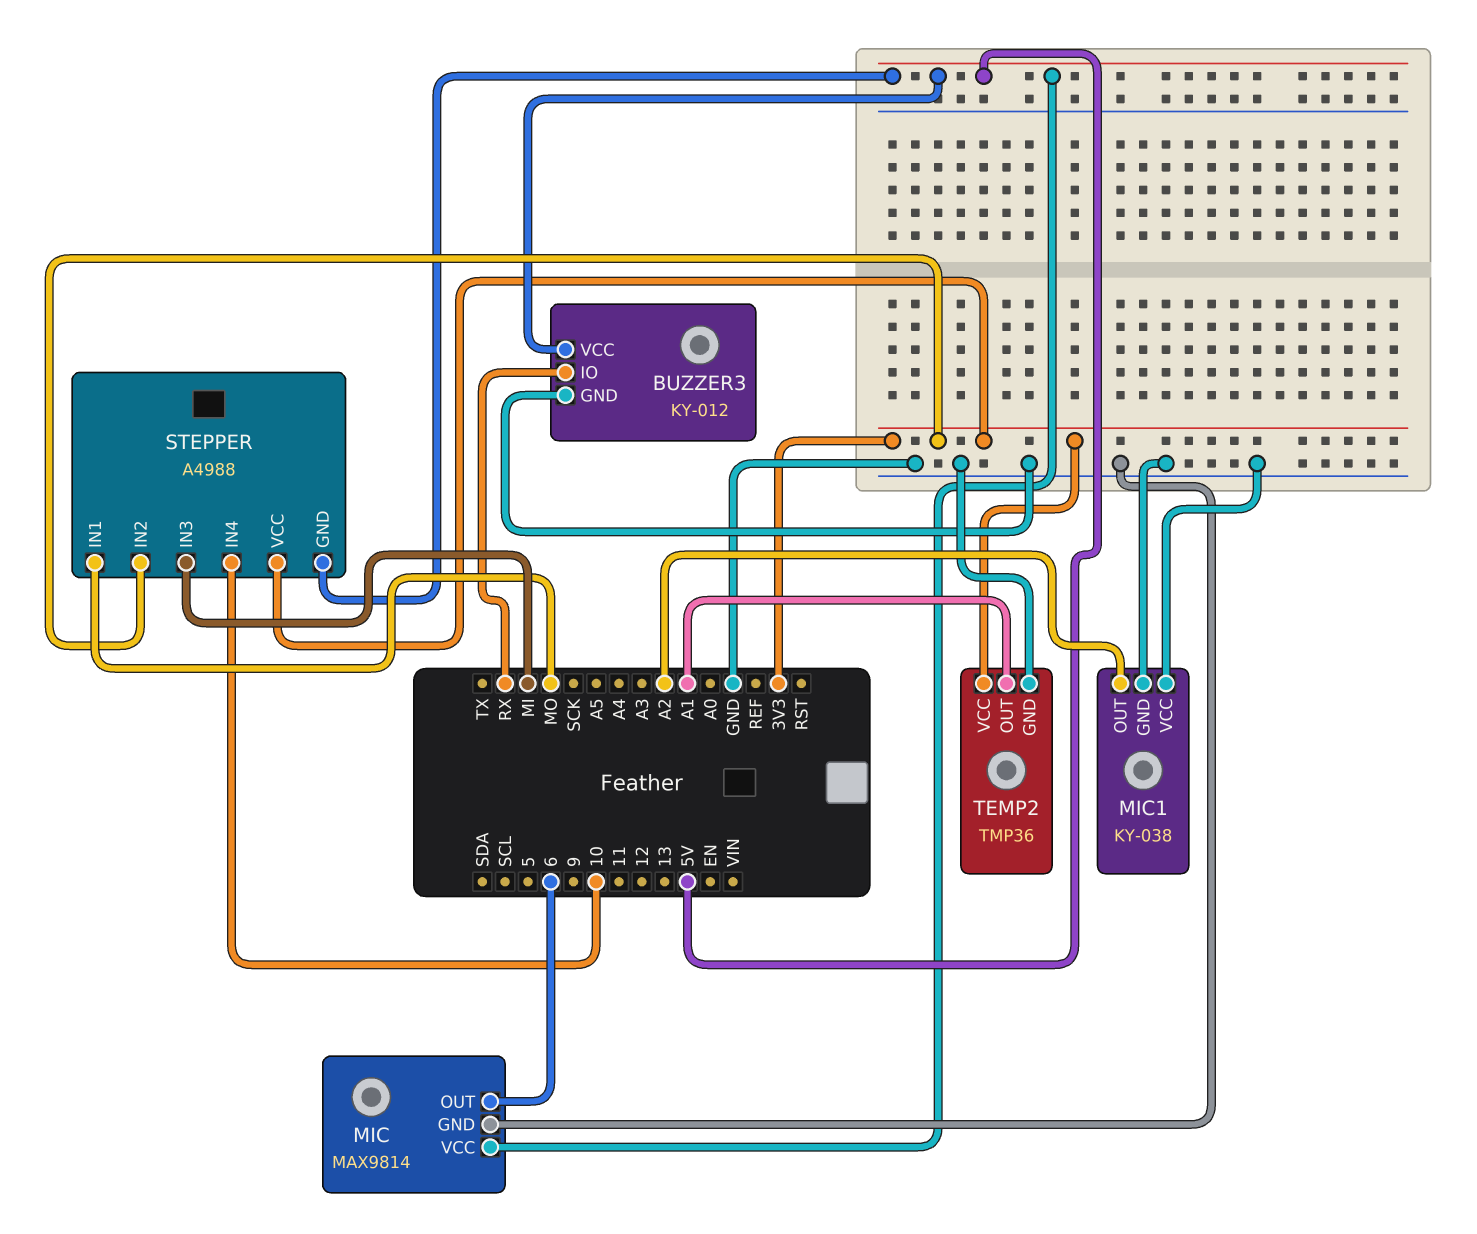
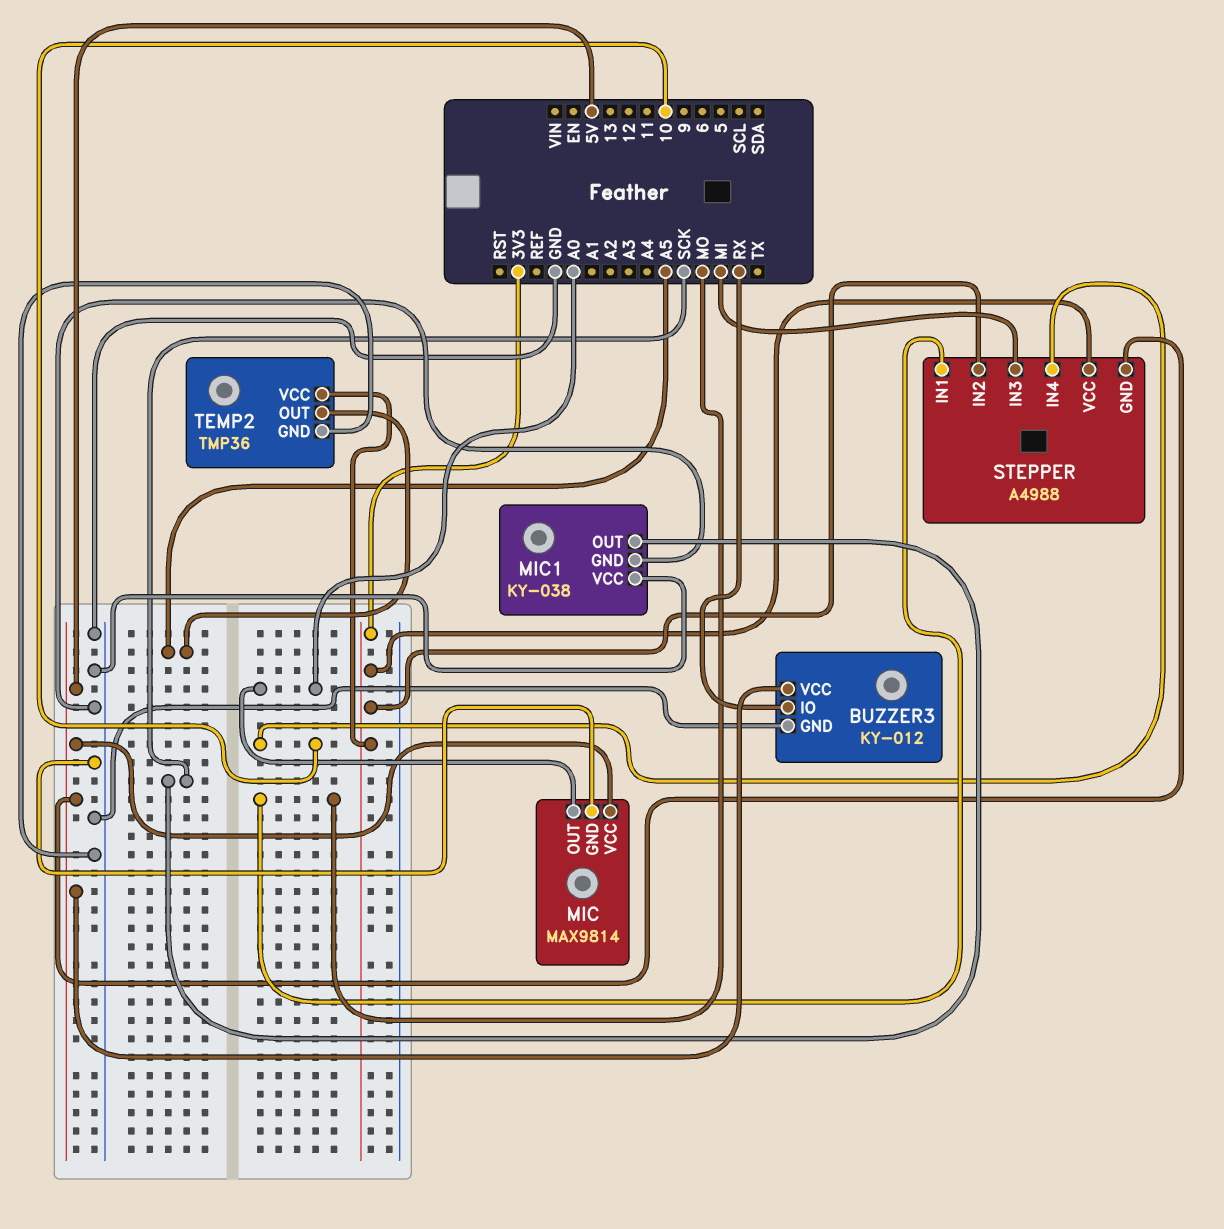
MIC pin OUT: 6 -> A0
MIC1 pin OUT: A2 -> SCK
TEMP2 pin OUT: A1 -> A5

